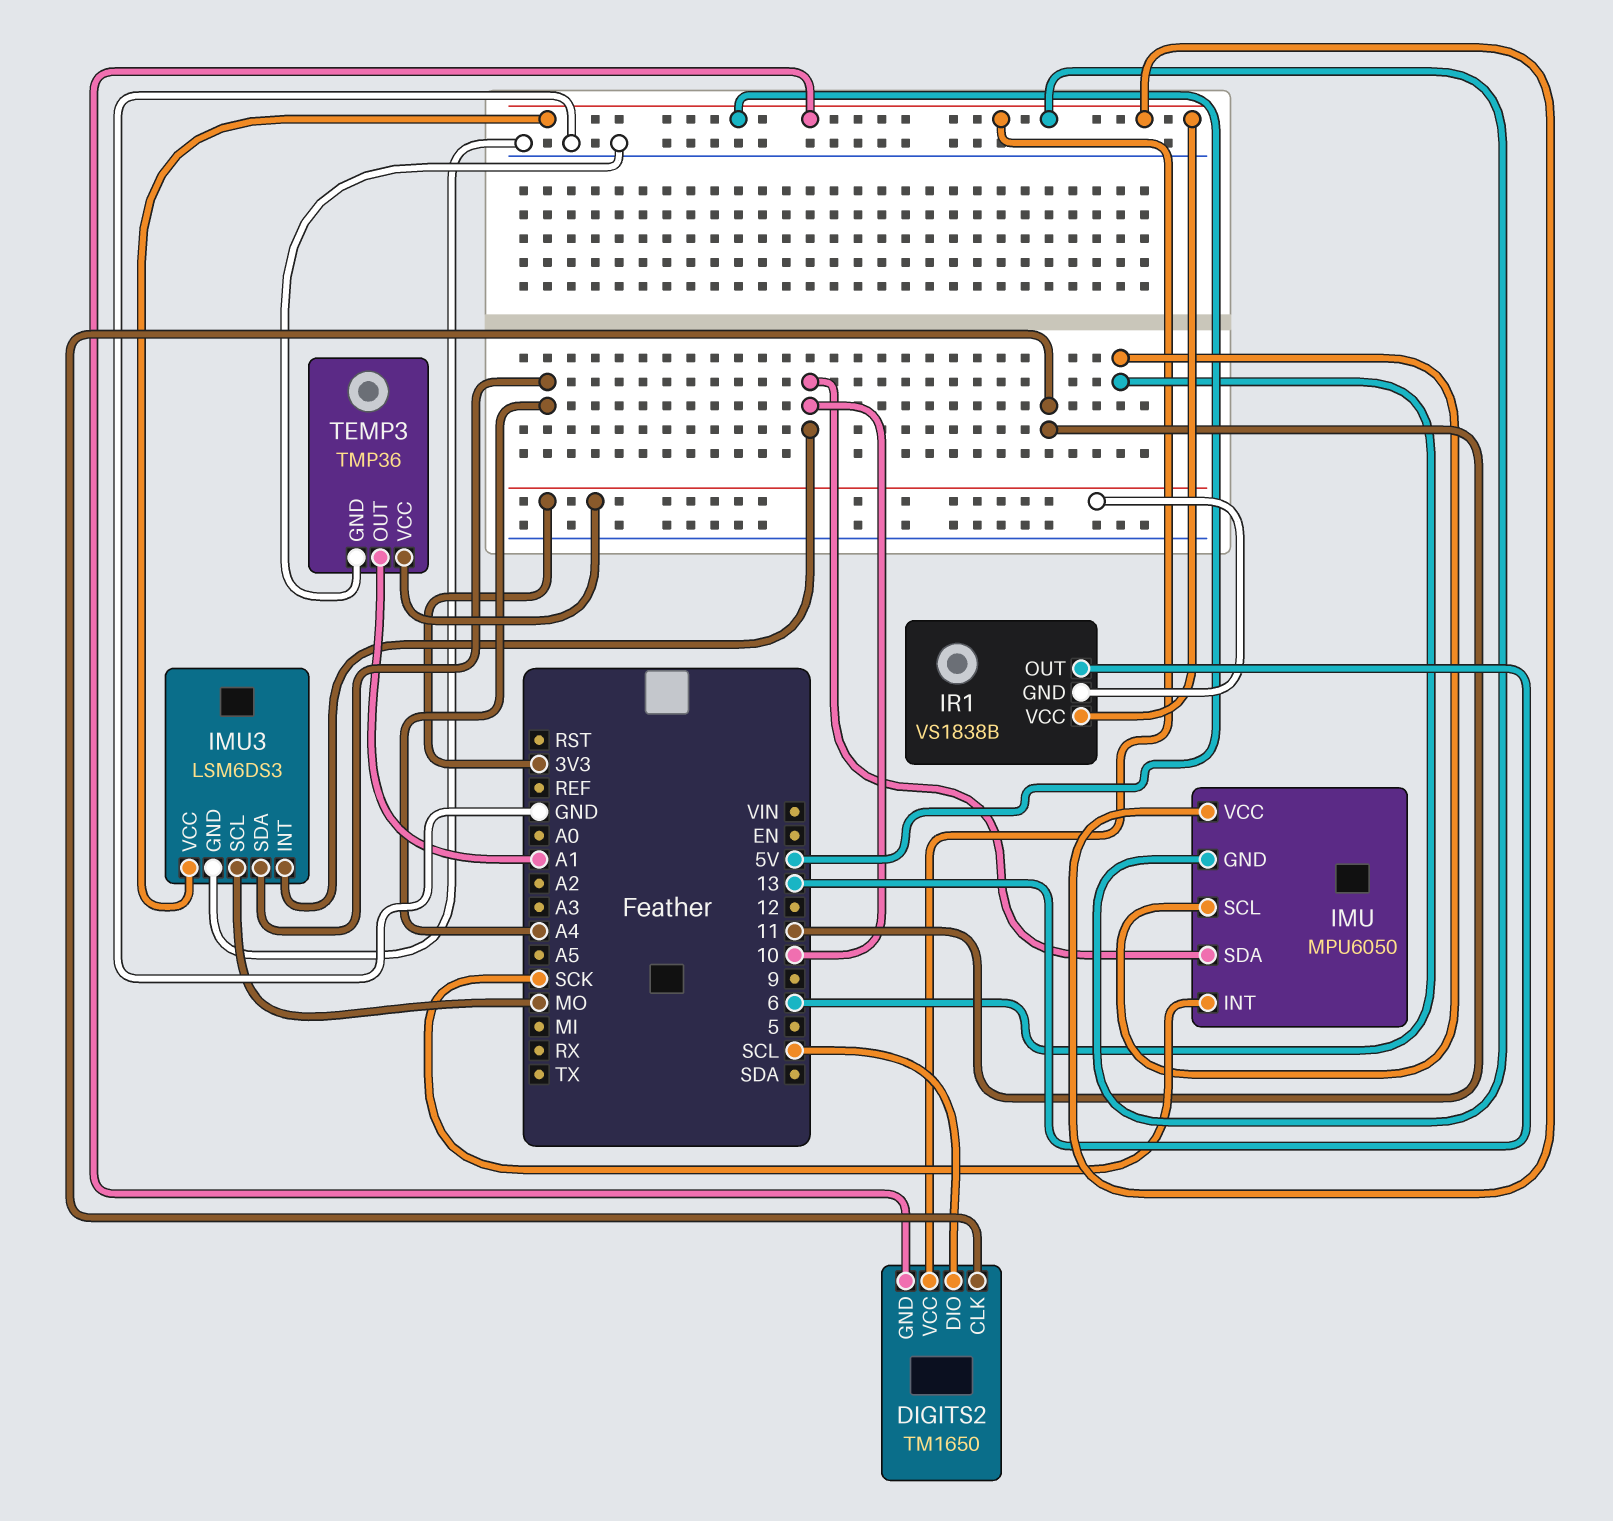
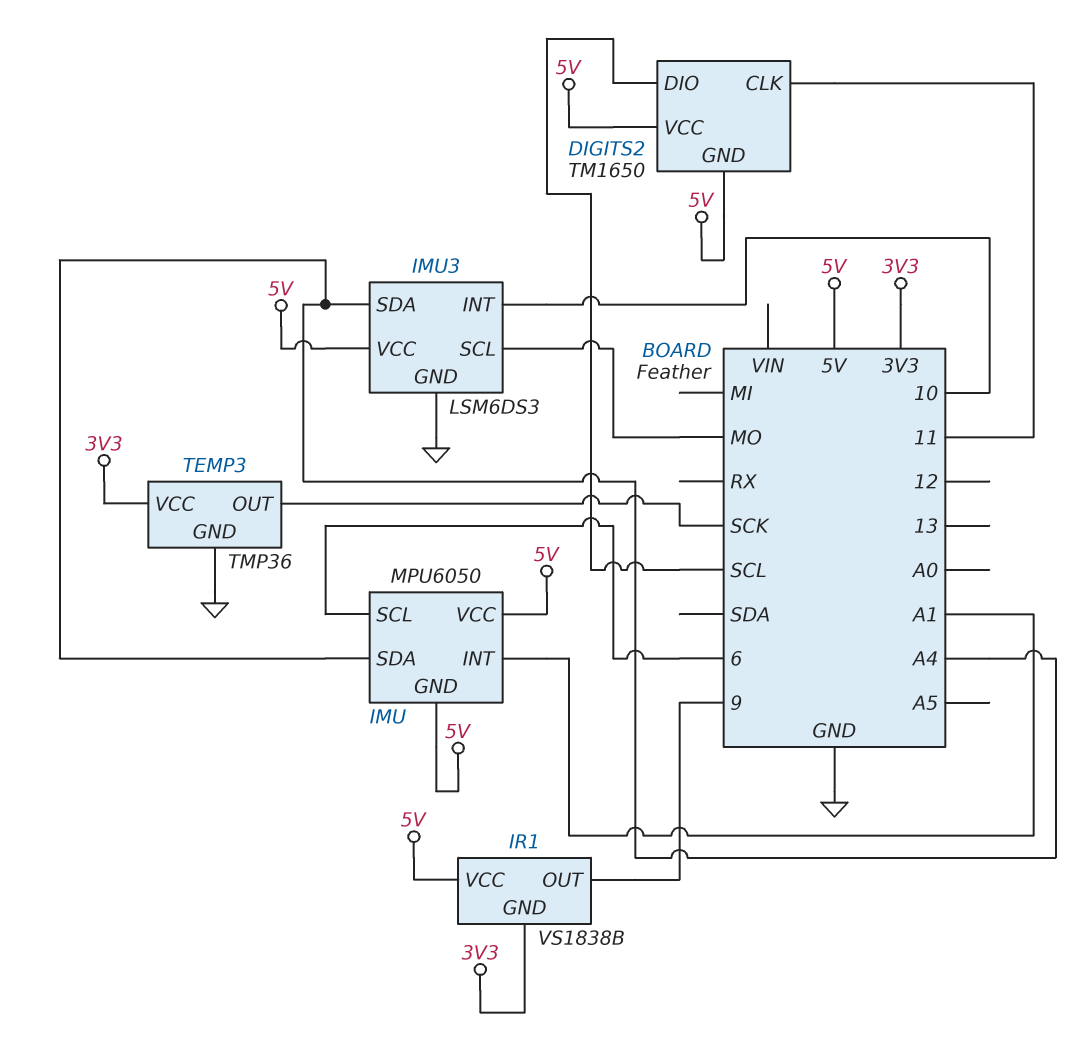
IMU pin INT: SCK -> A1
IMU pin SDA: 10 -> A4
IR1 pin OUT: 13 -> 9
TEMP3 pin OUT: A1 -> SCK

